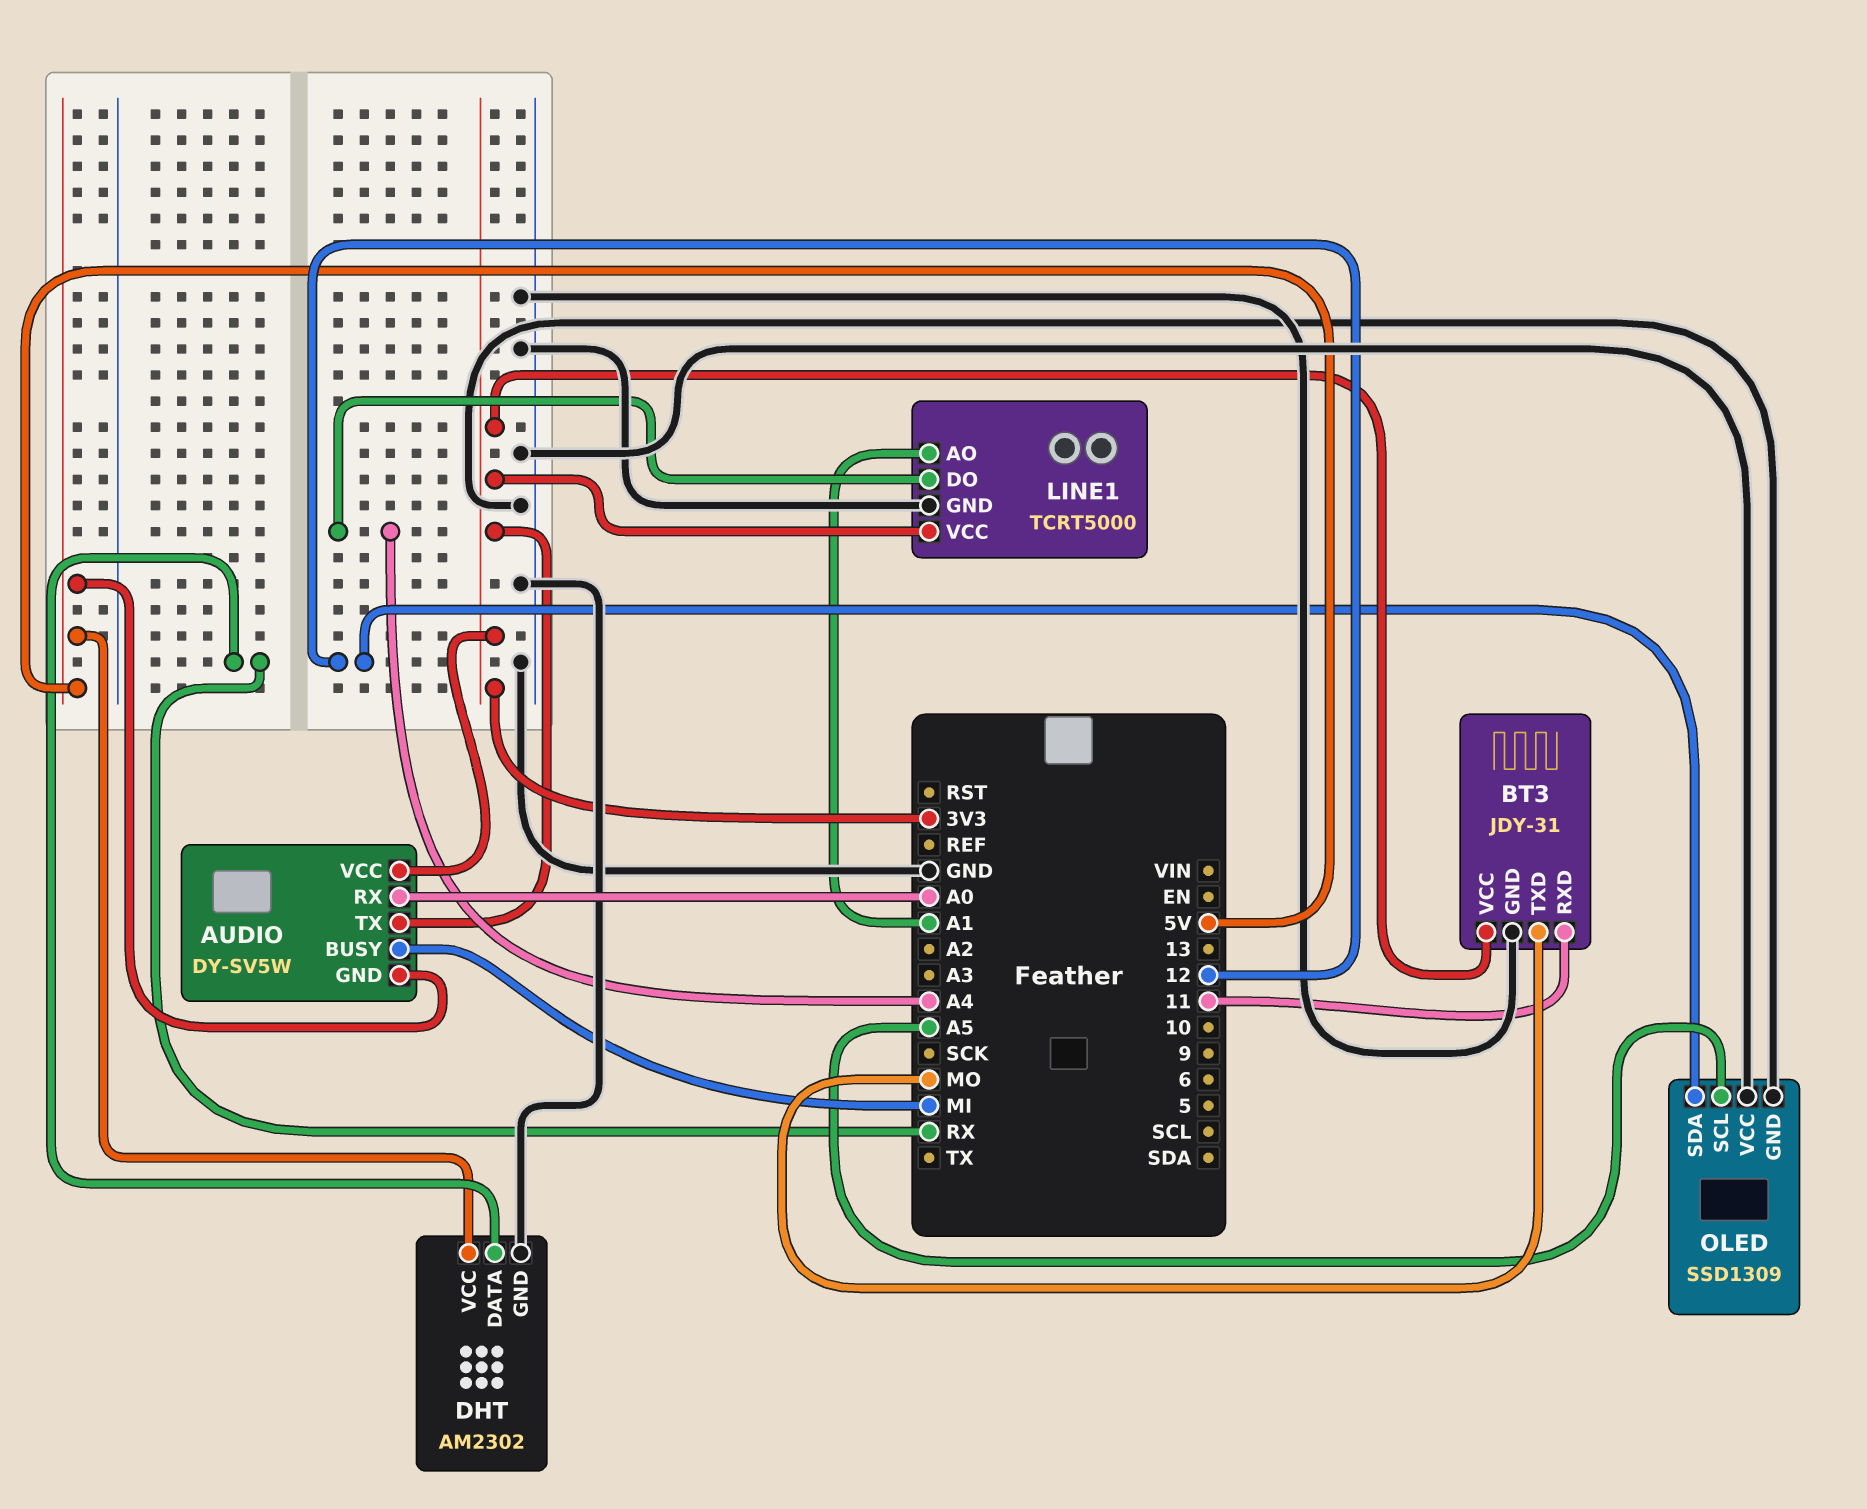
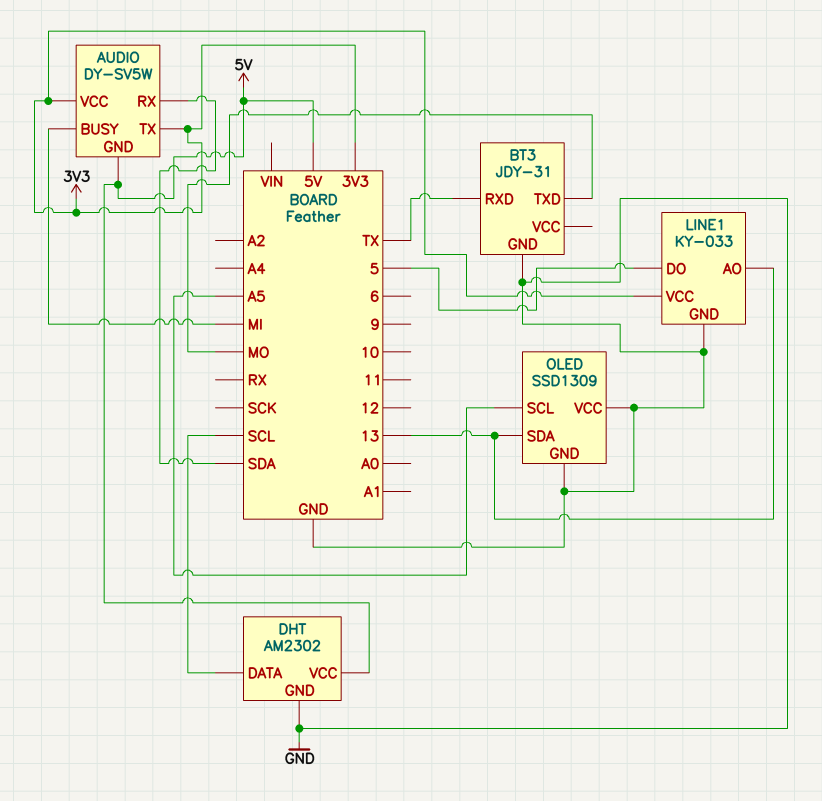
AUDIO pin RX: A0 -> SDA
BT3 pin RXD: 11 -> TX
BT3 pin VCC: 3V3 -> none
DHT pin DATA: RX -> SCL
LINE1: TCRT5000 -> KY-033
LINE1 pin AO: A1 -> 13
LINE1 pin DO: A4 -> 5
OLED pin SDA: 12 -> 13

